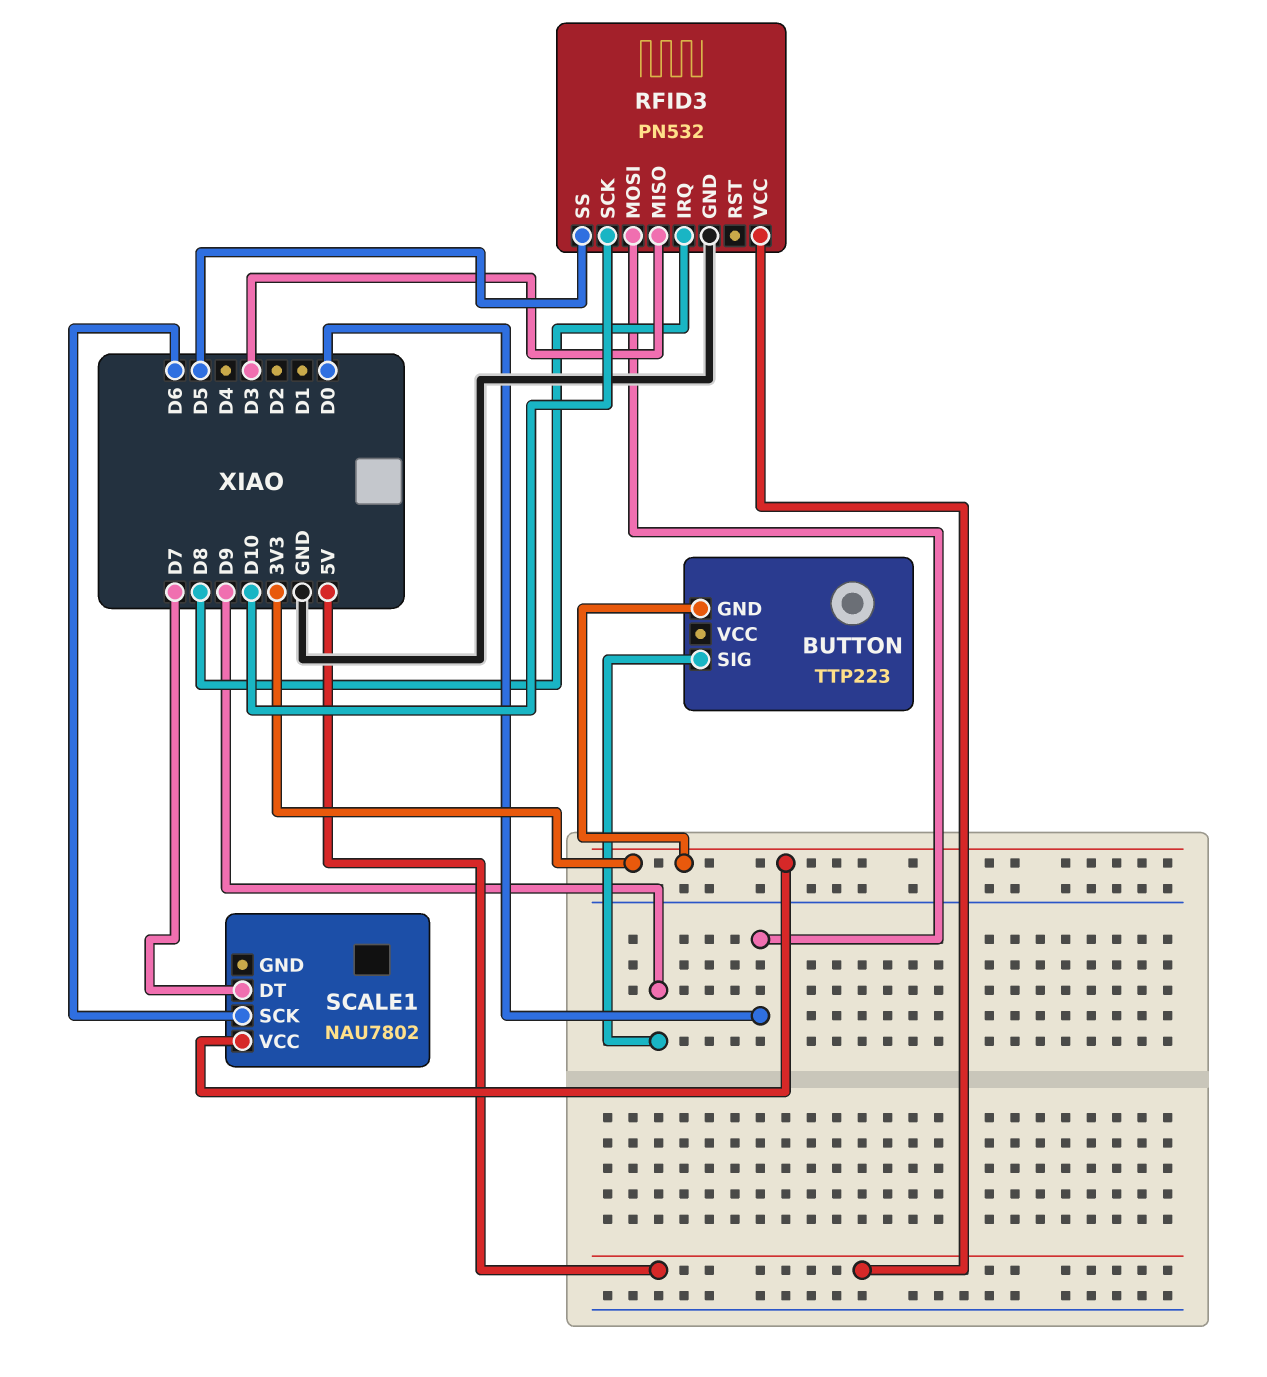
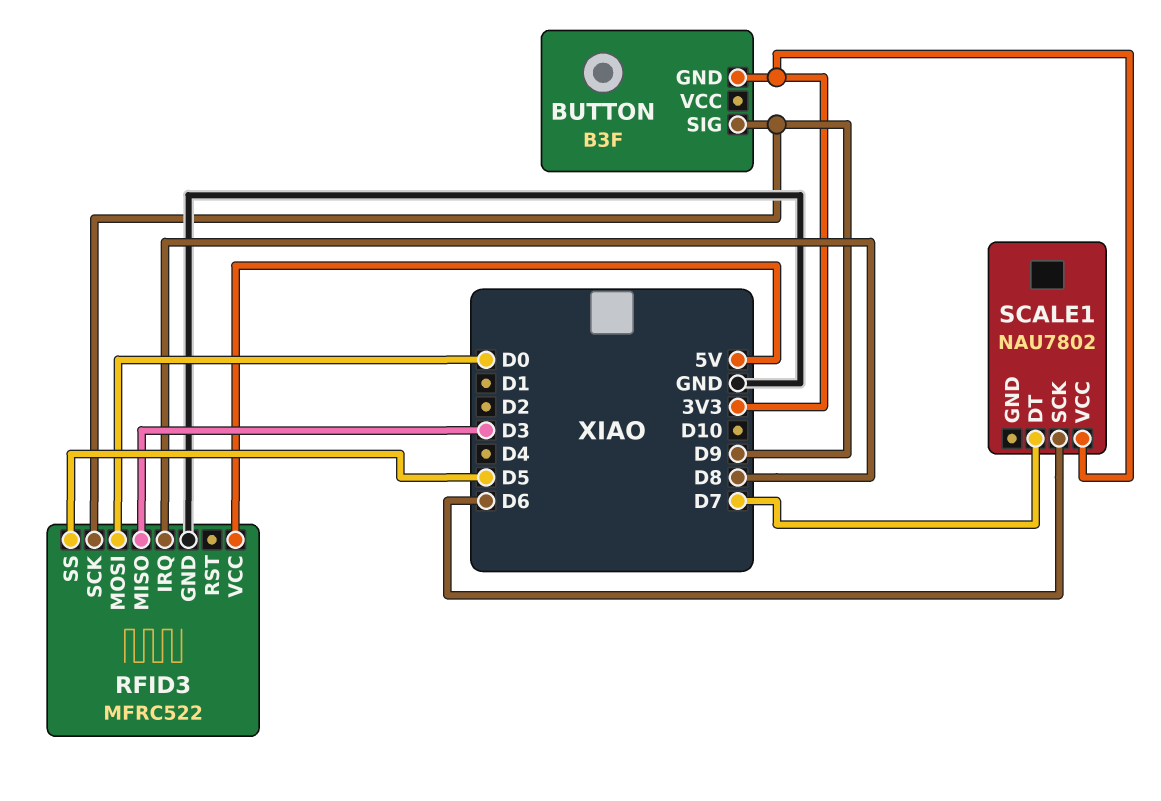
BUTTON: TTP223 -> B3F
RFID3: PN532 -> MFRC522
RFID3 pin SCK: D10 -> D9

